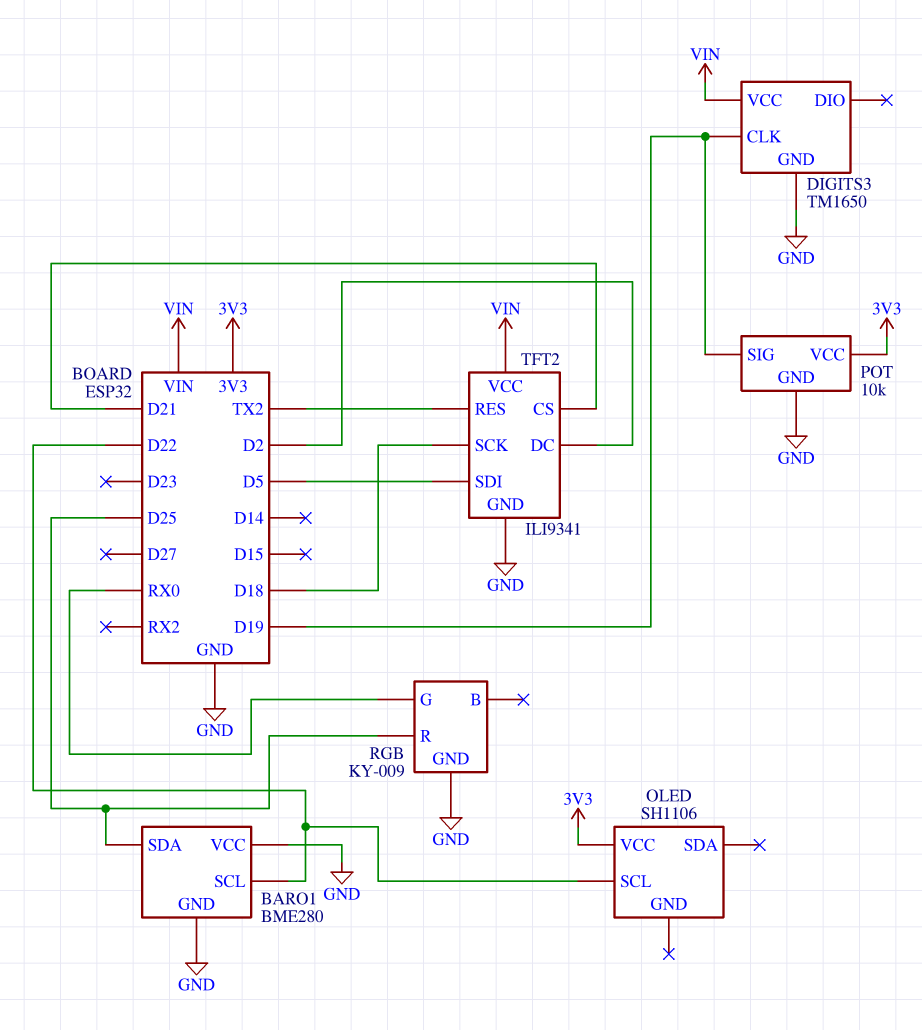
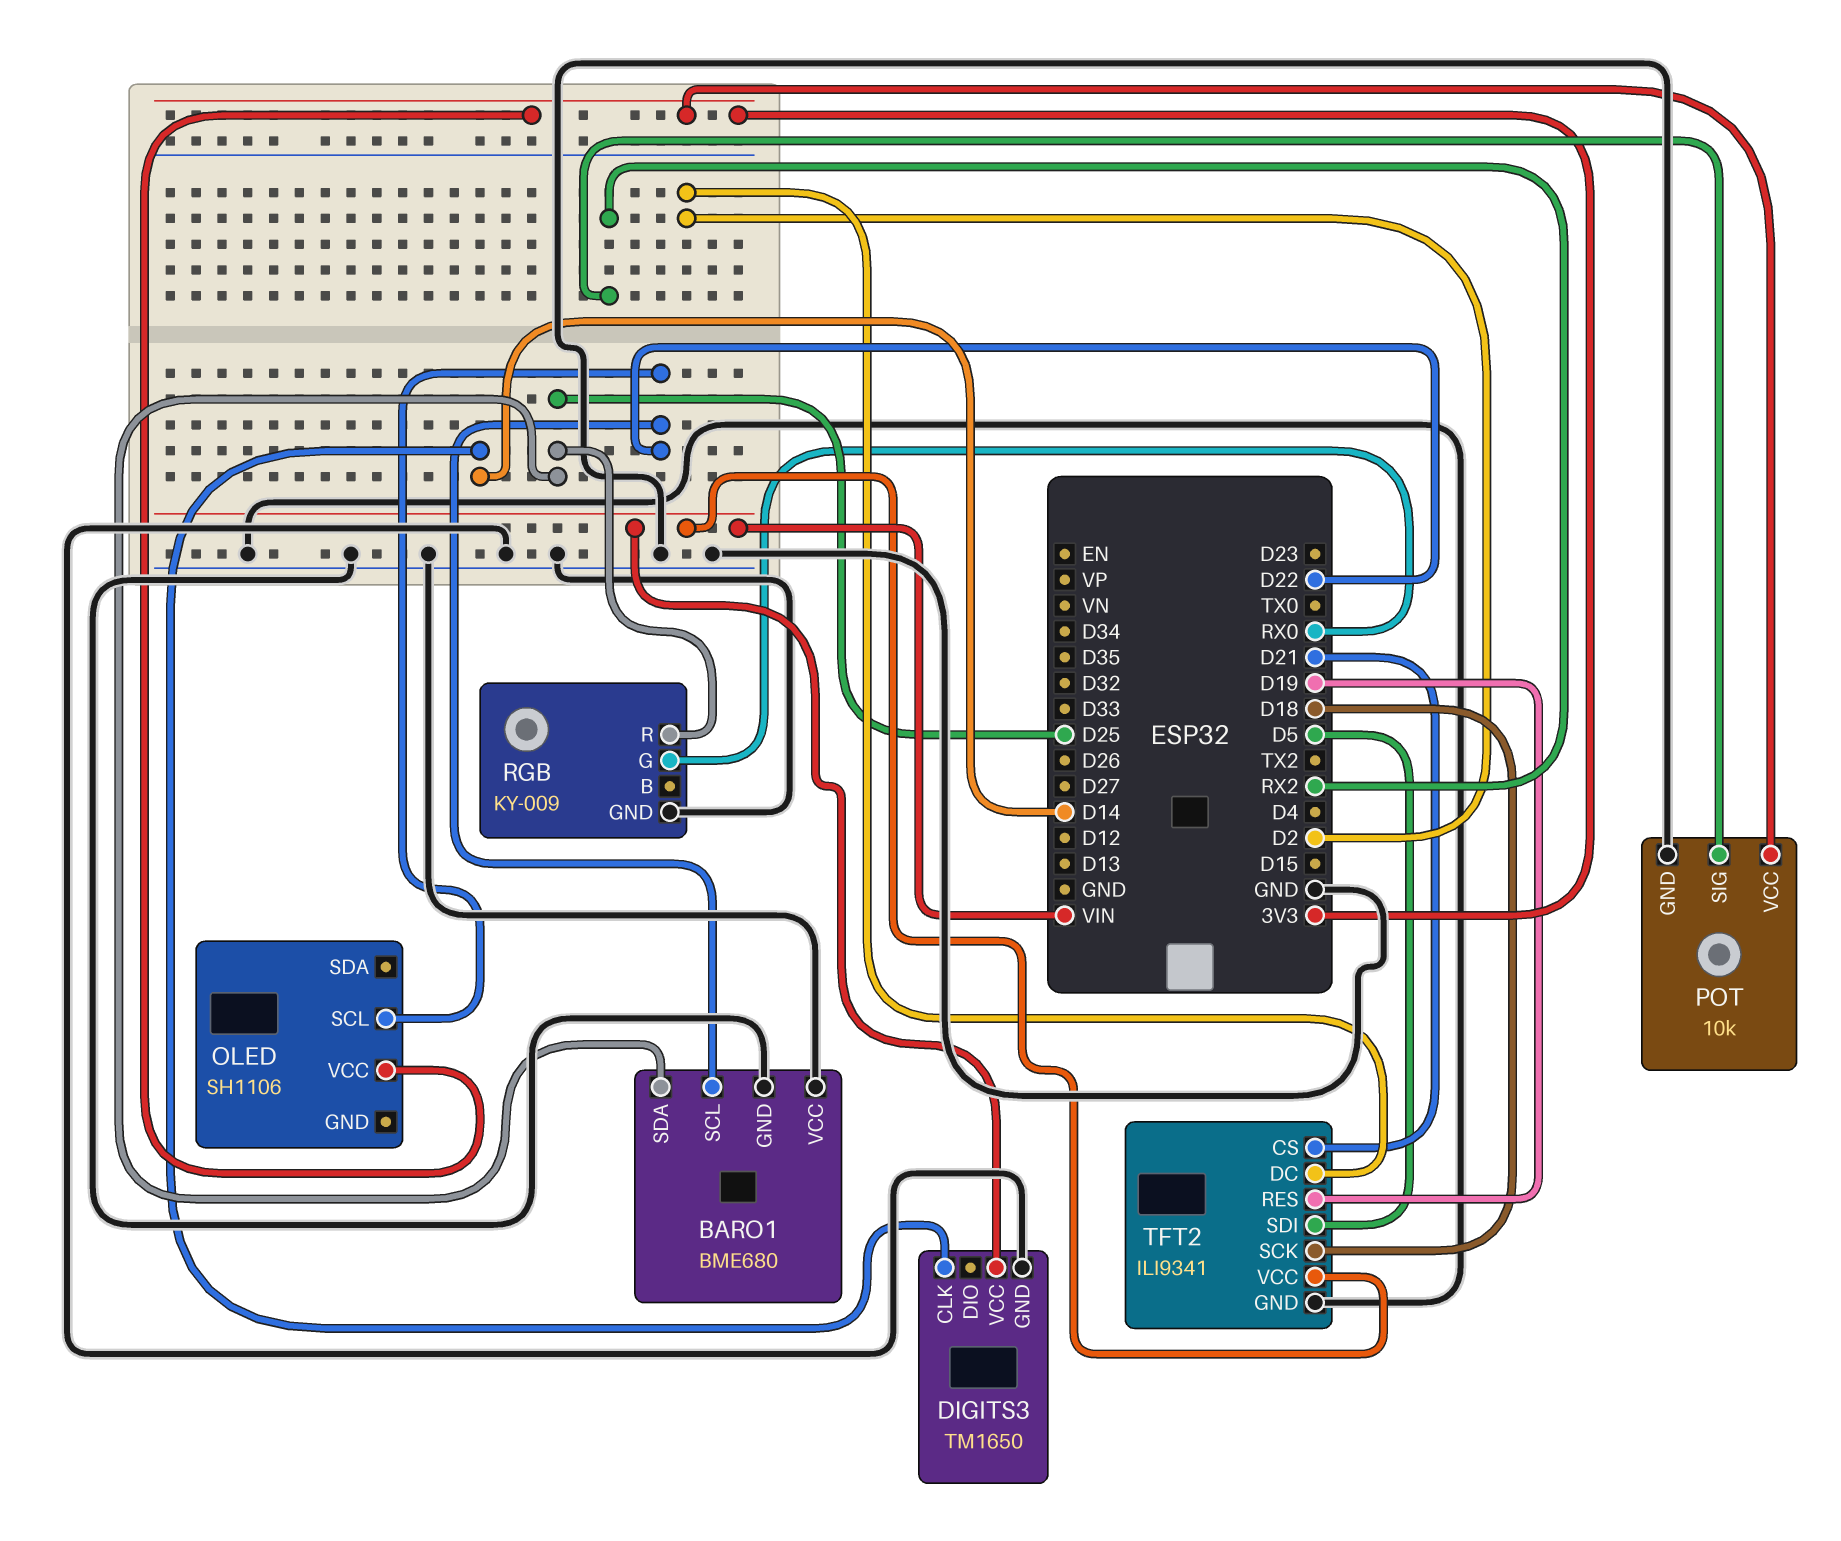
BARO1: BME280 -> BME680
DIGITS3 pin CLK: D19 -> D14
POT pin SIG: D19 -> RX2
TFT2 pin RES: TX2 -> D19

